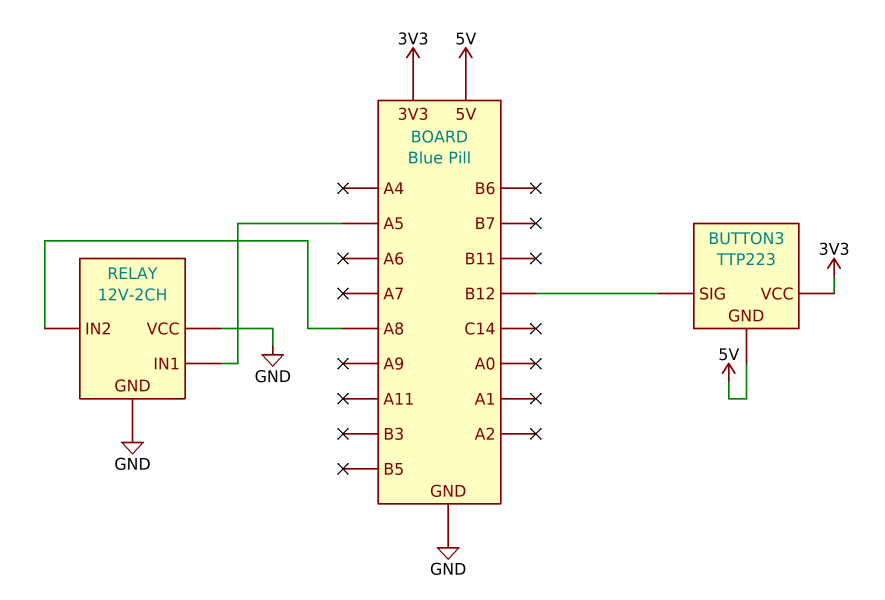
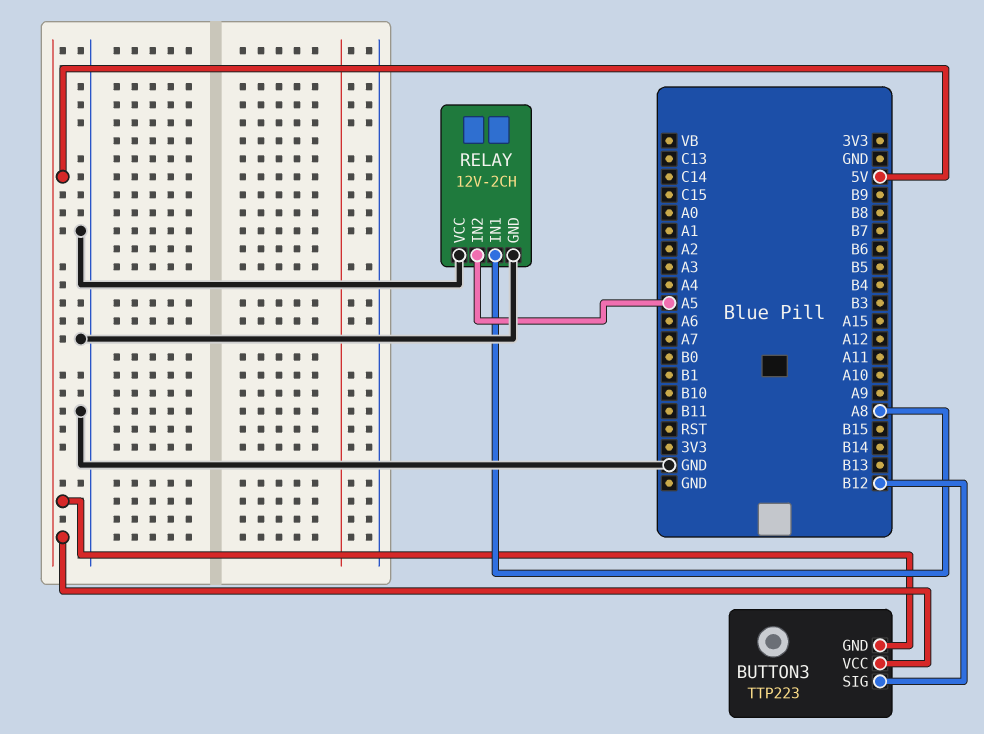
BUTTON3 pin VCC: 3V3 -> 5V
RELAY pin IN1: A5 -> A8
RELAY pin IN2: A8 -> A5

